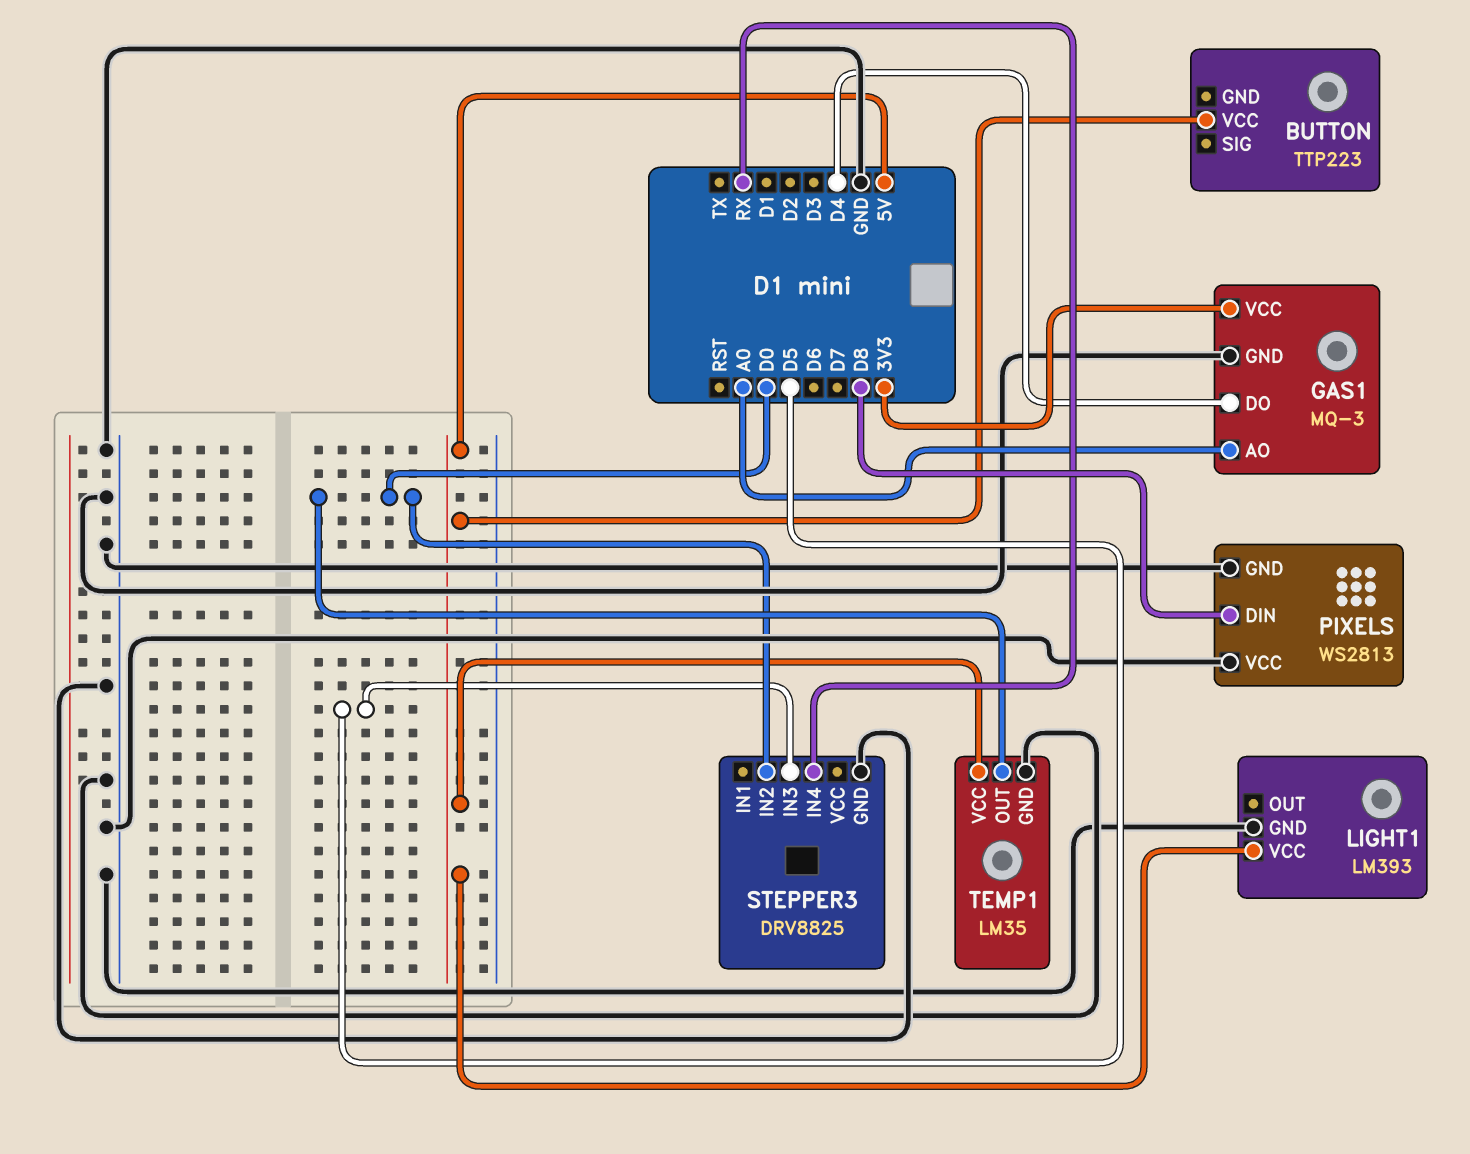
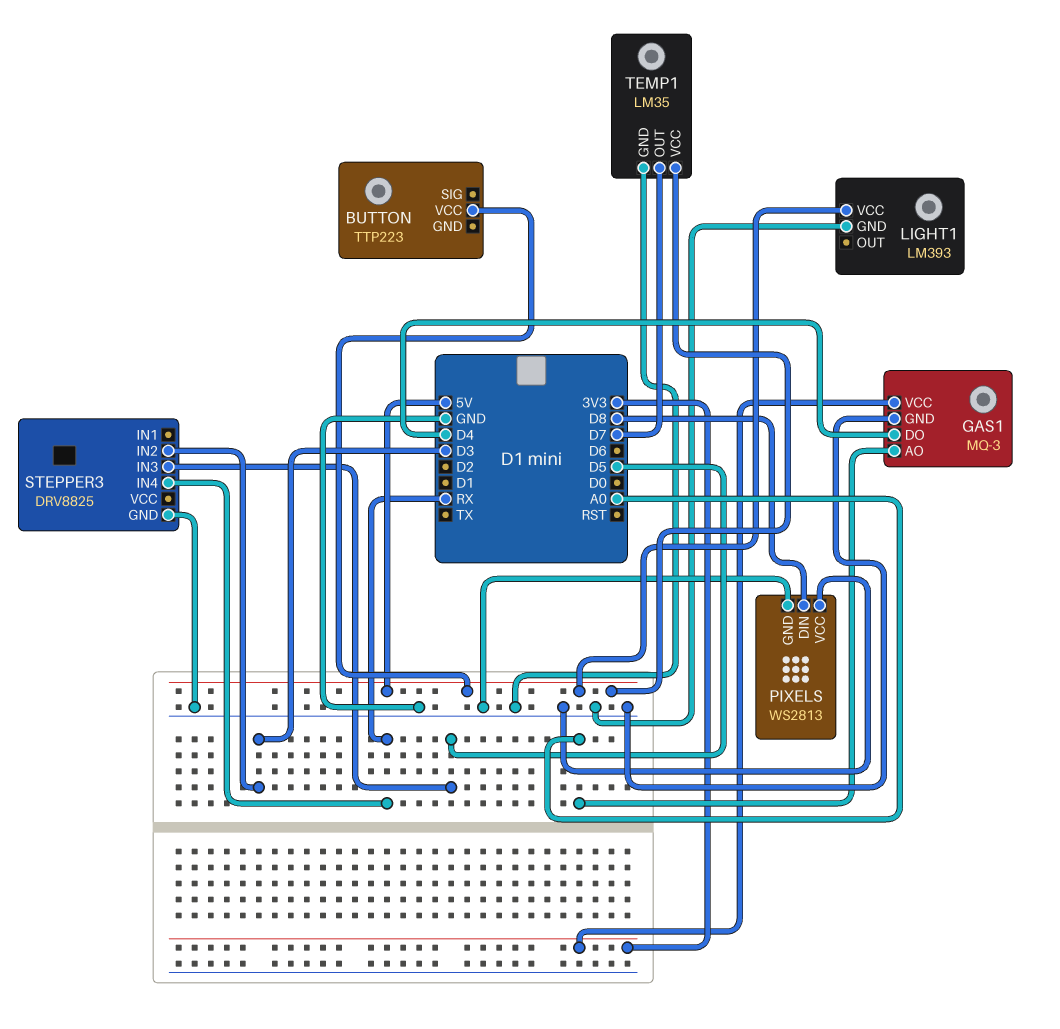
STEPPER3 pin IN2: D0 -> D3
TEMP1 pin OUT: D0 -> D7

